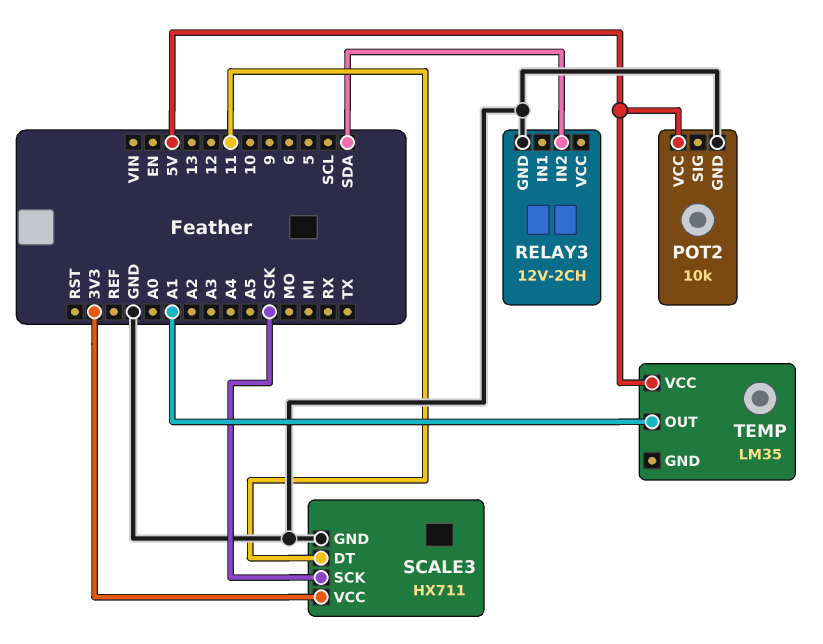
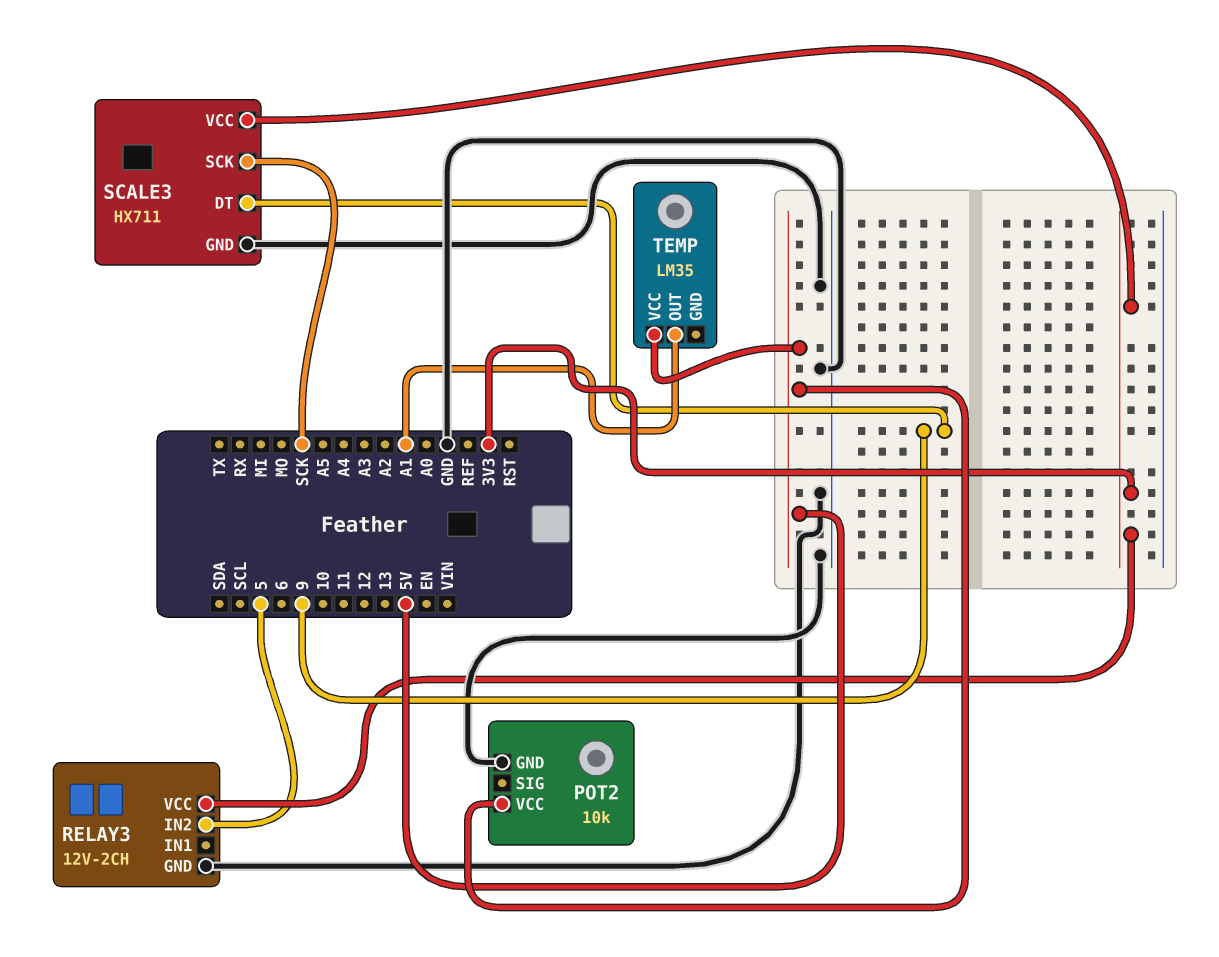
RELAY3 pin IN2: SDA -> 5
RELAY3 pin VCC: none -> 3V3
SCALE3 pin DT: 11 -> 9

